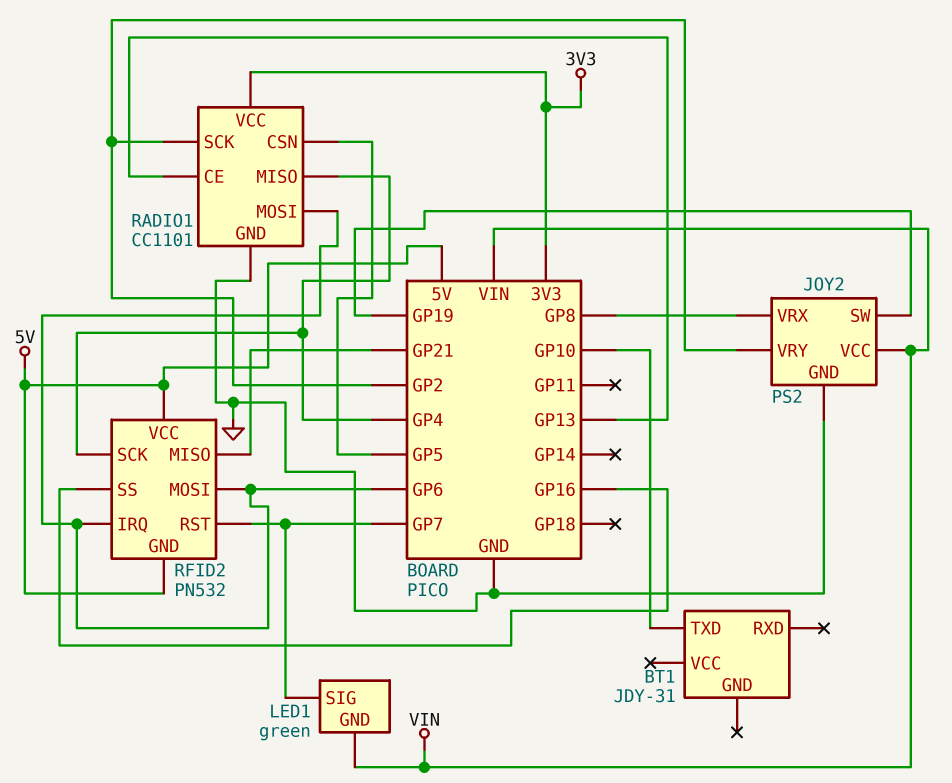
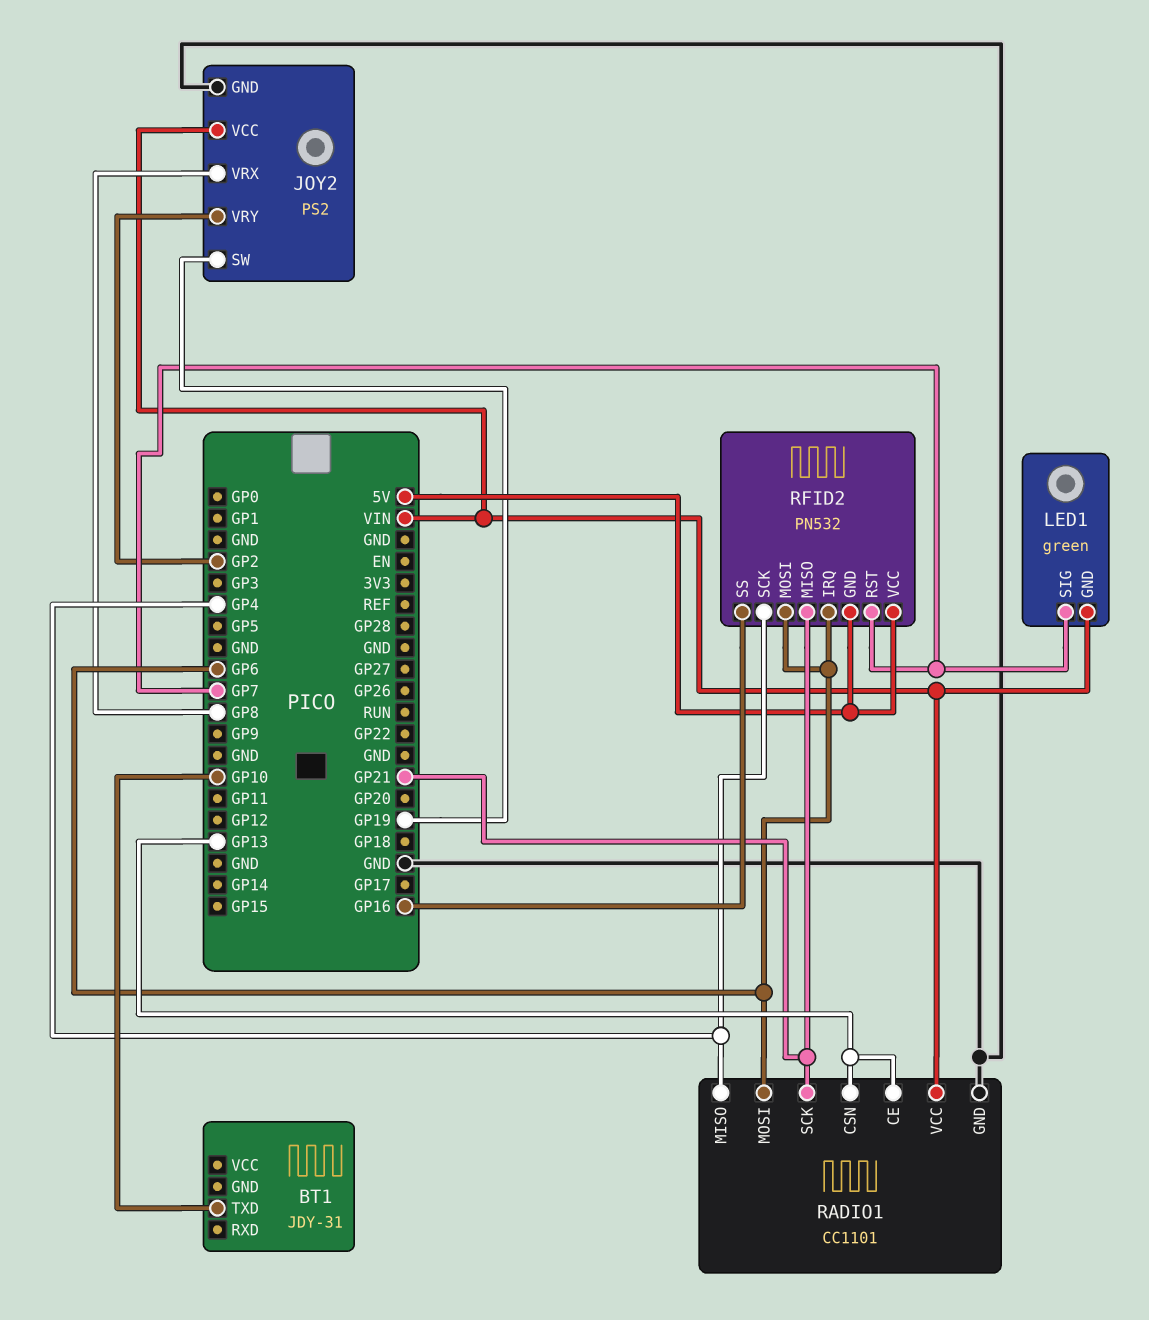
RADIO1 pin CSN: GP5 -> GP13
RADIO1 pin SCK: GP2 -> GP21
RADIO1 pin VCC: 3V3 -> VIN

